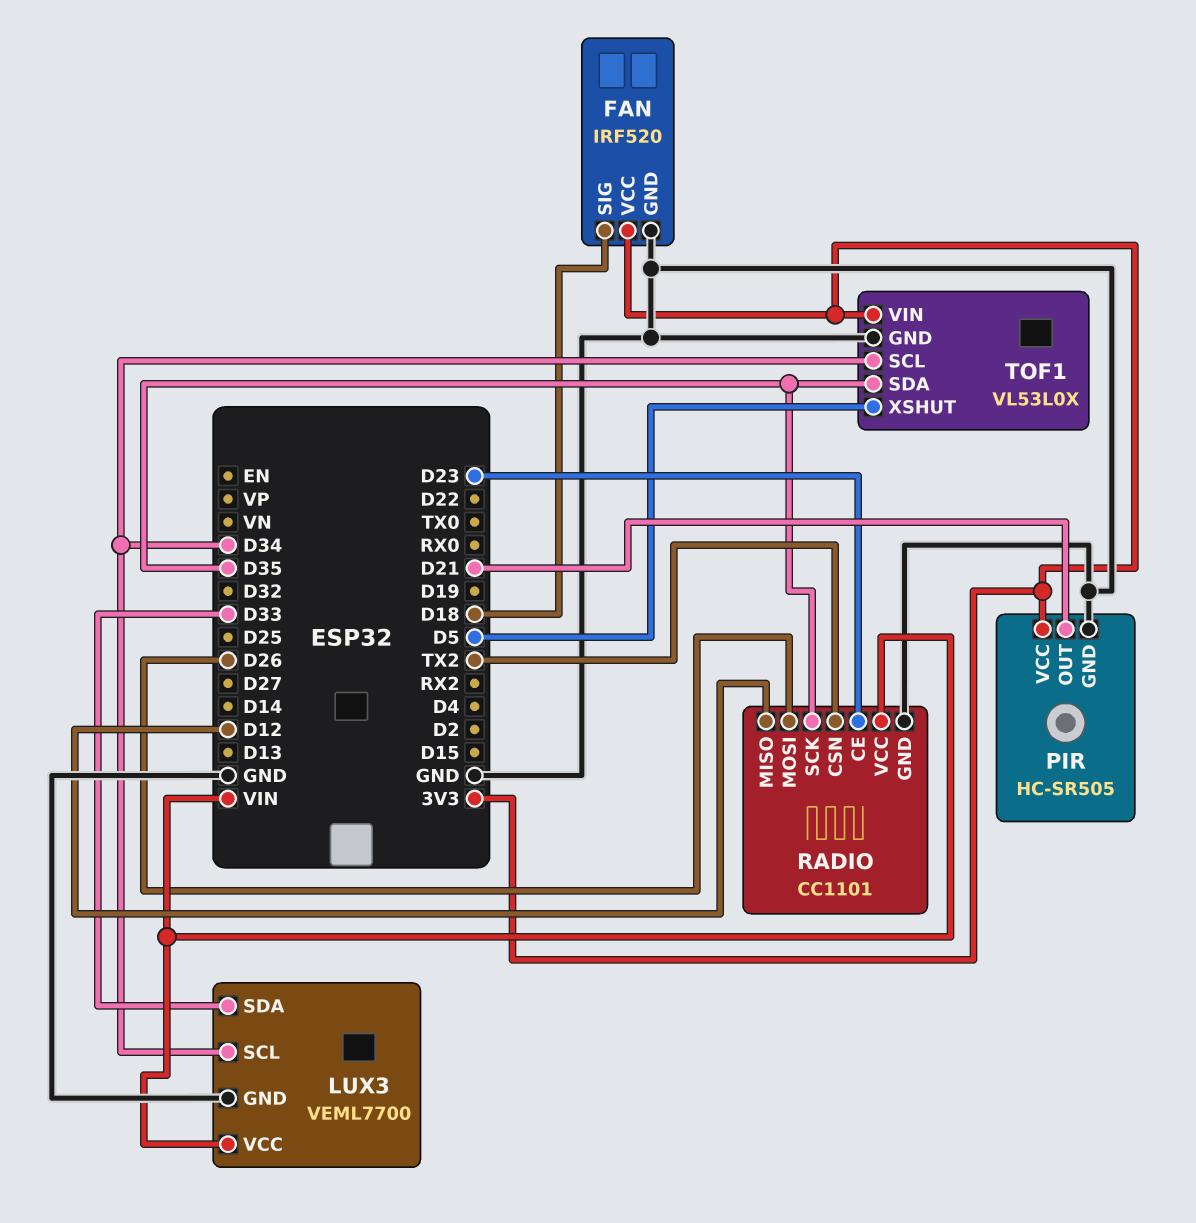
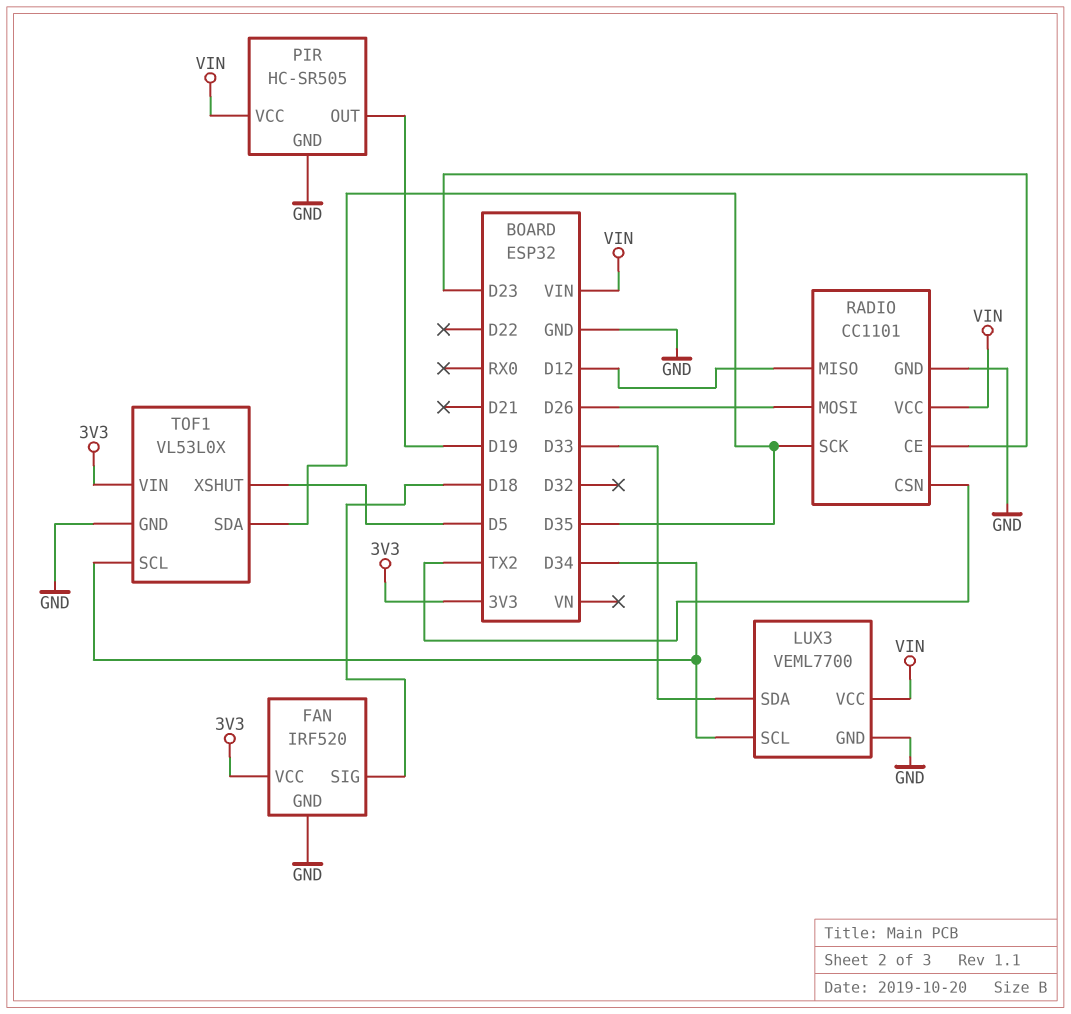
PIR pin OUT: D21 -> D19
PIR pin VCC: 3V3 -> VIN

